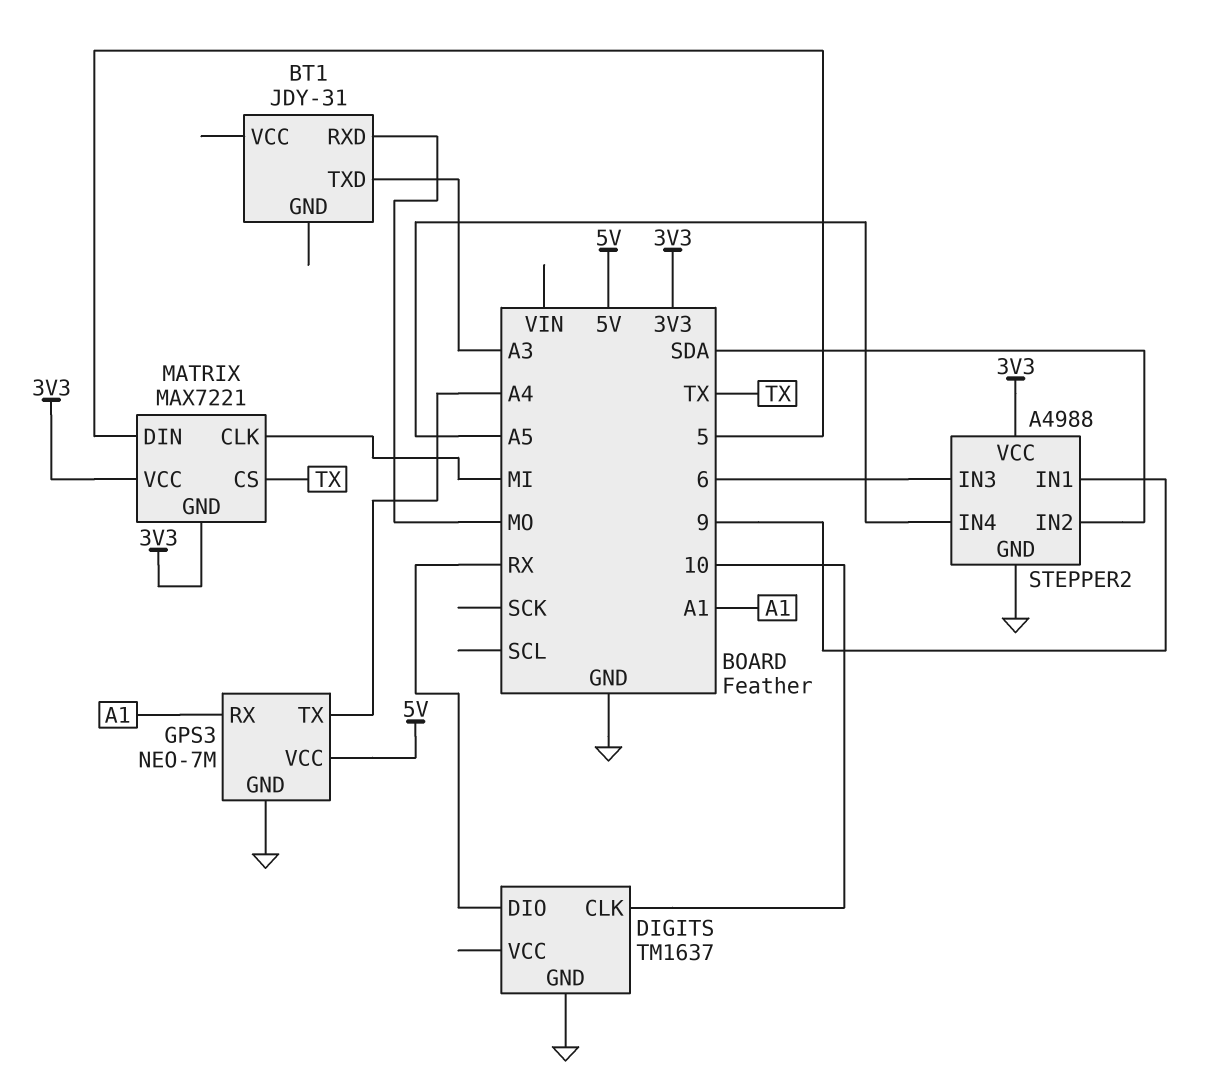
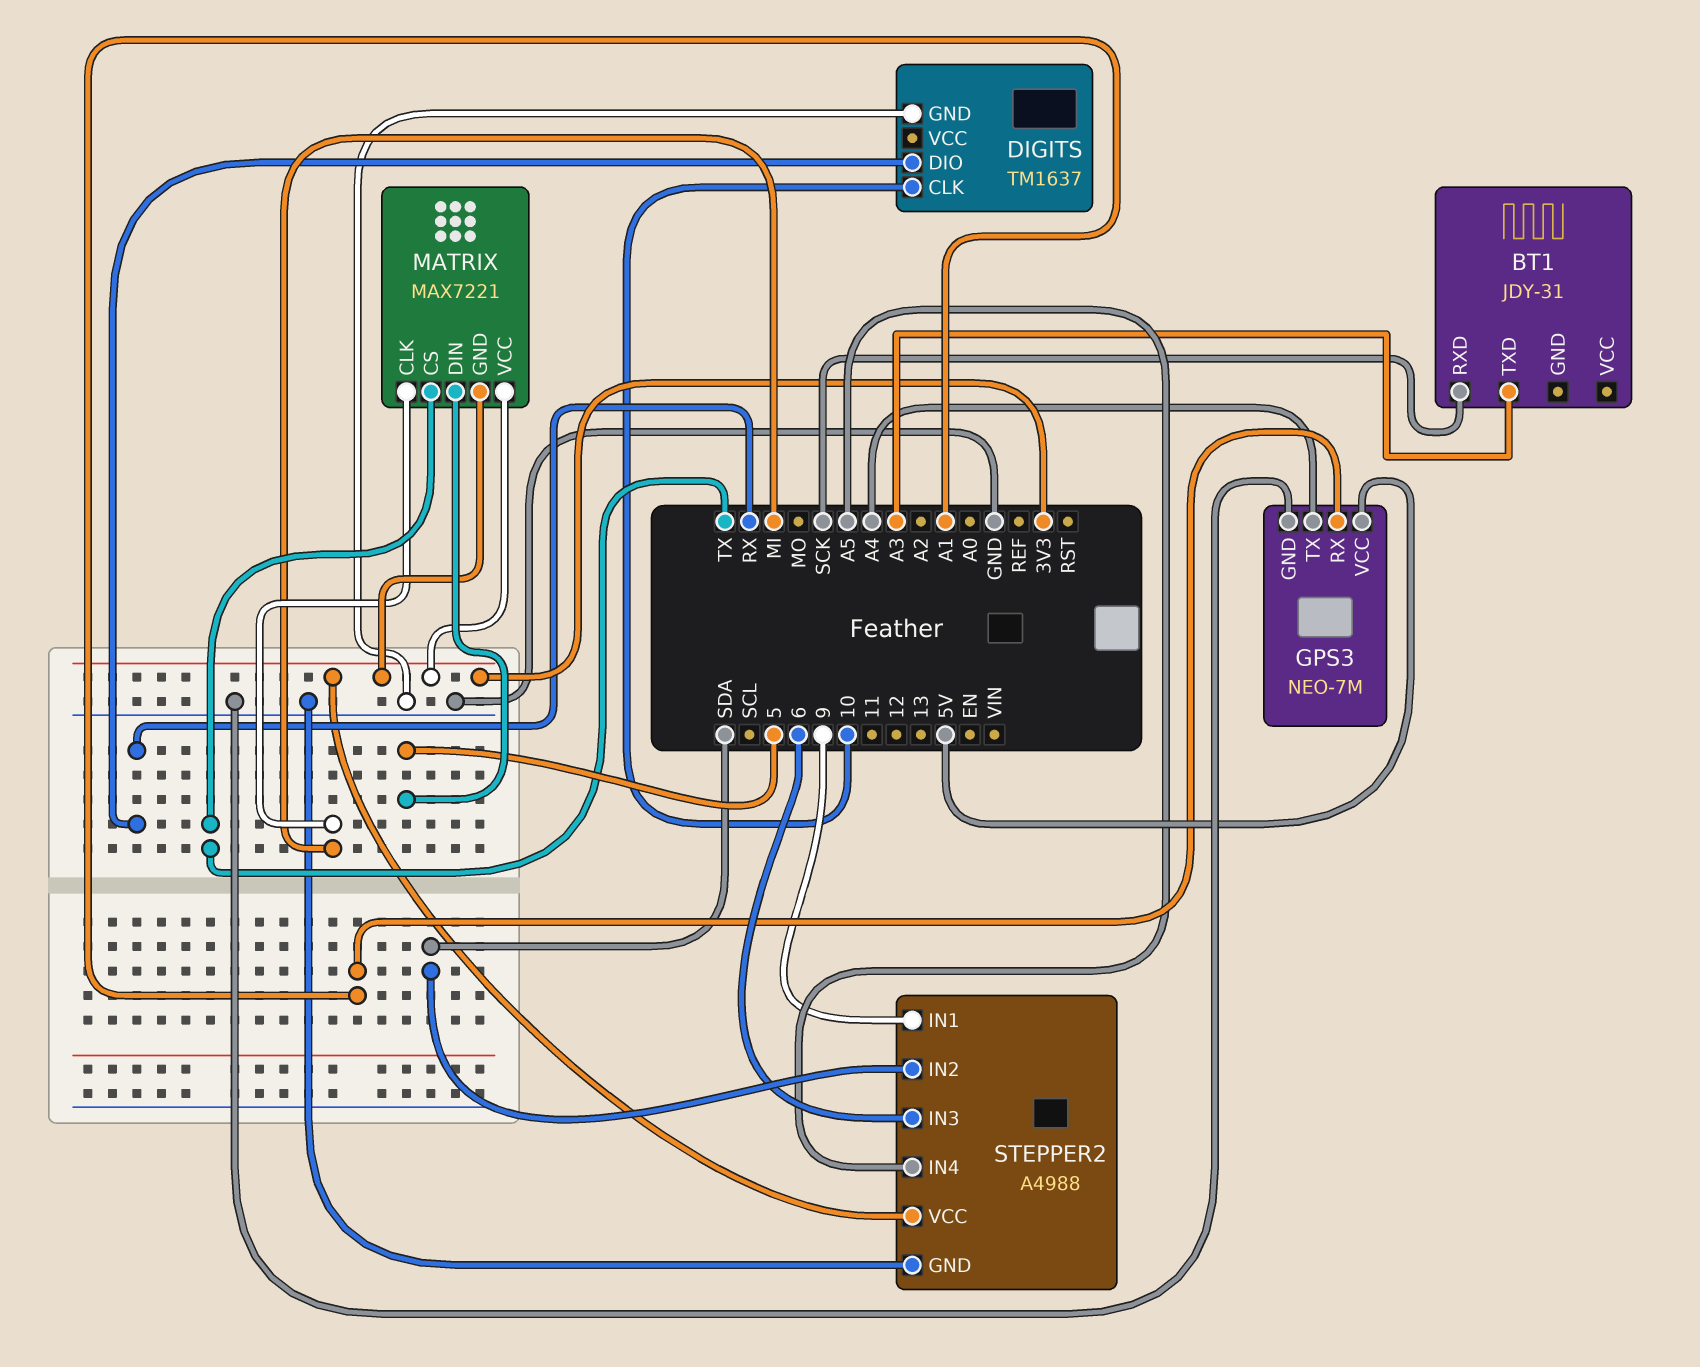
BT1 pin RXD: MO -> SCK

